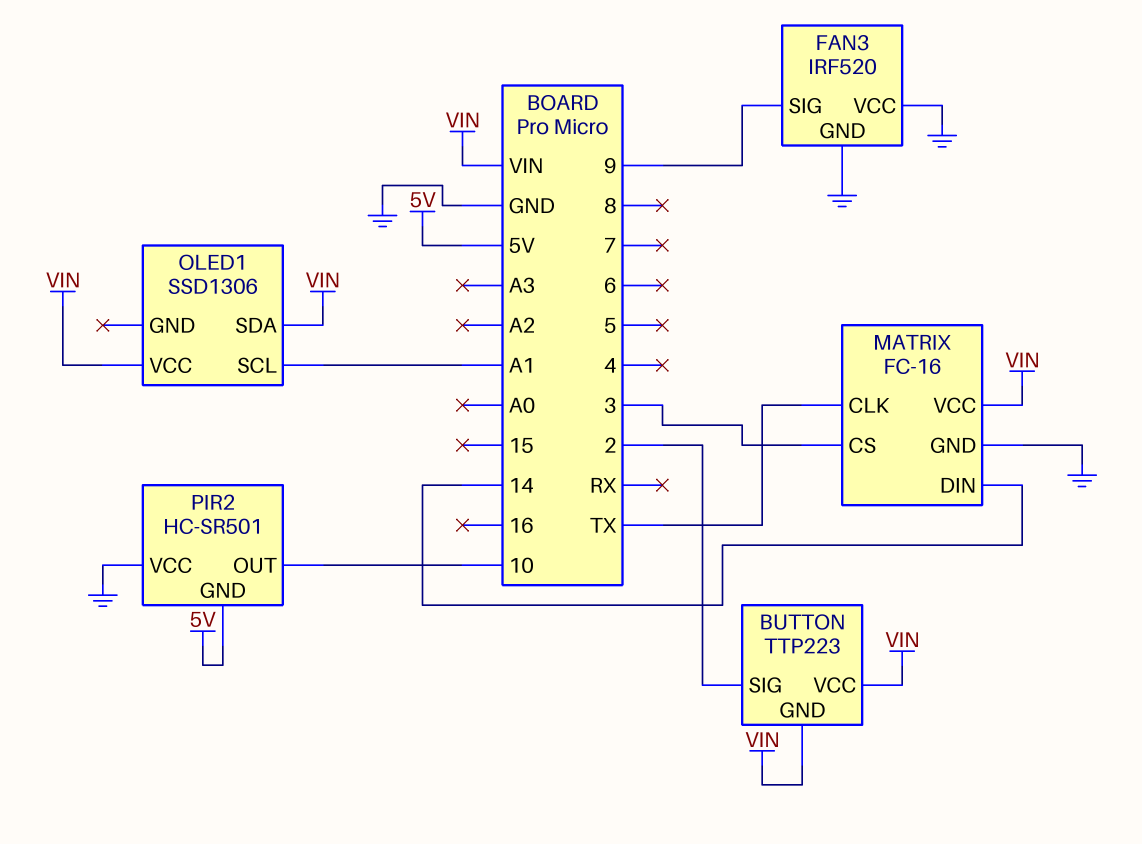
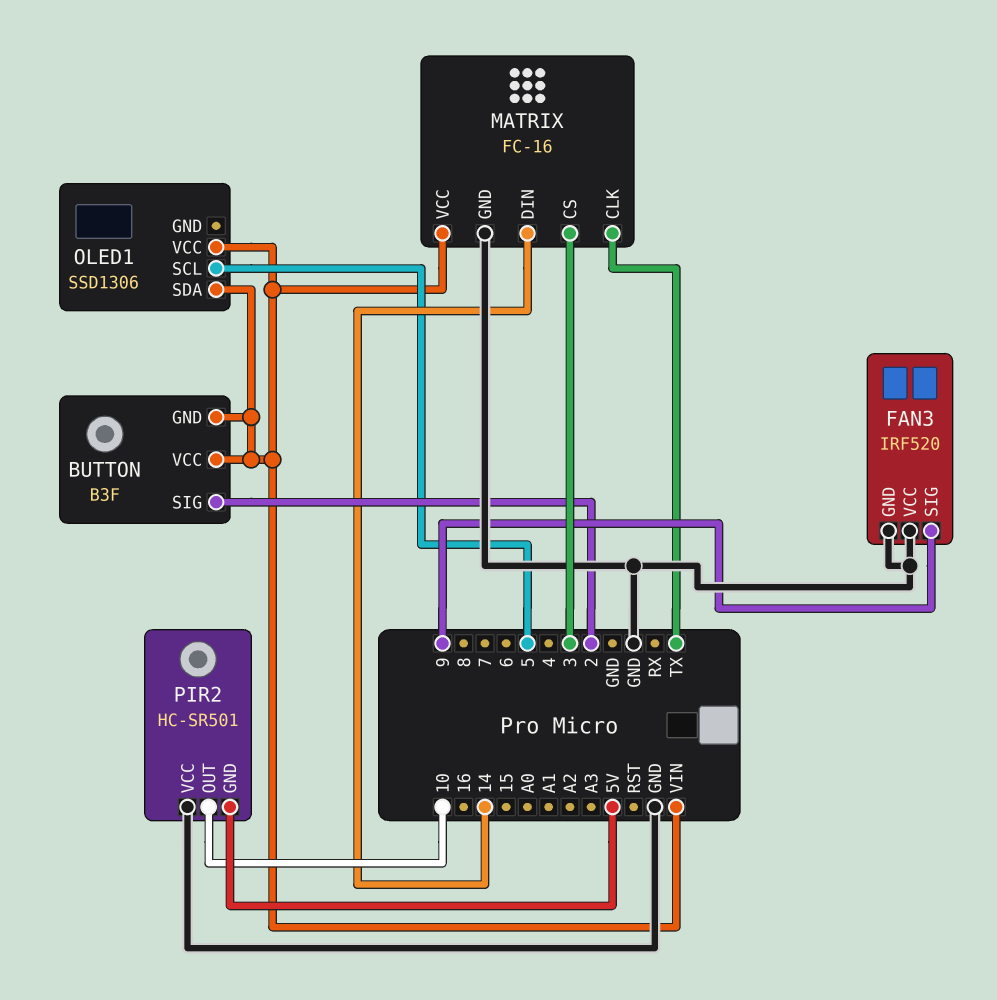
BUTTON: TTP223 -> B3F
OLED1 pin SCL: A1 -> 5

